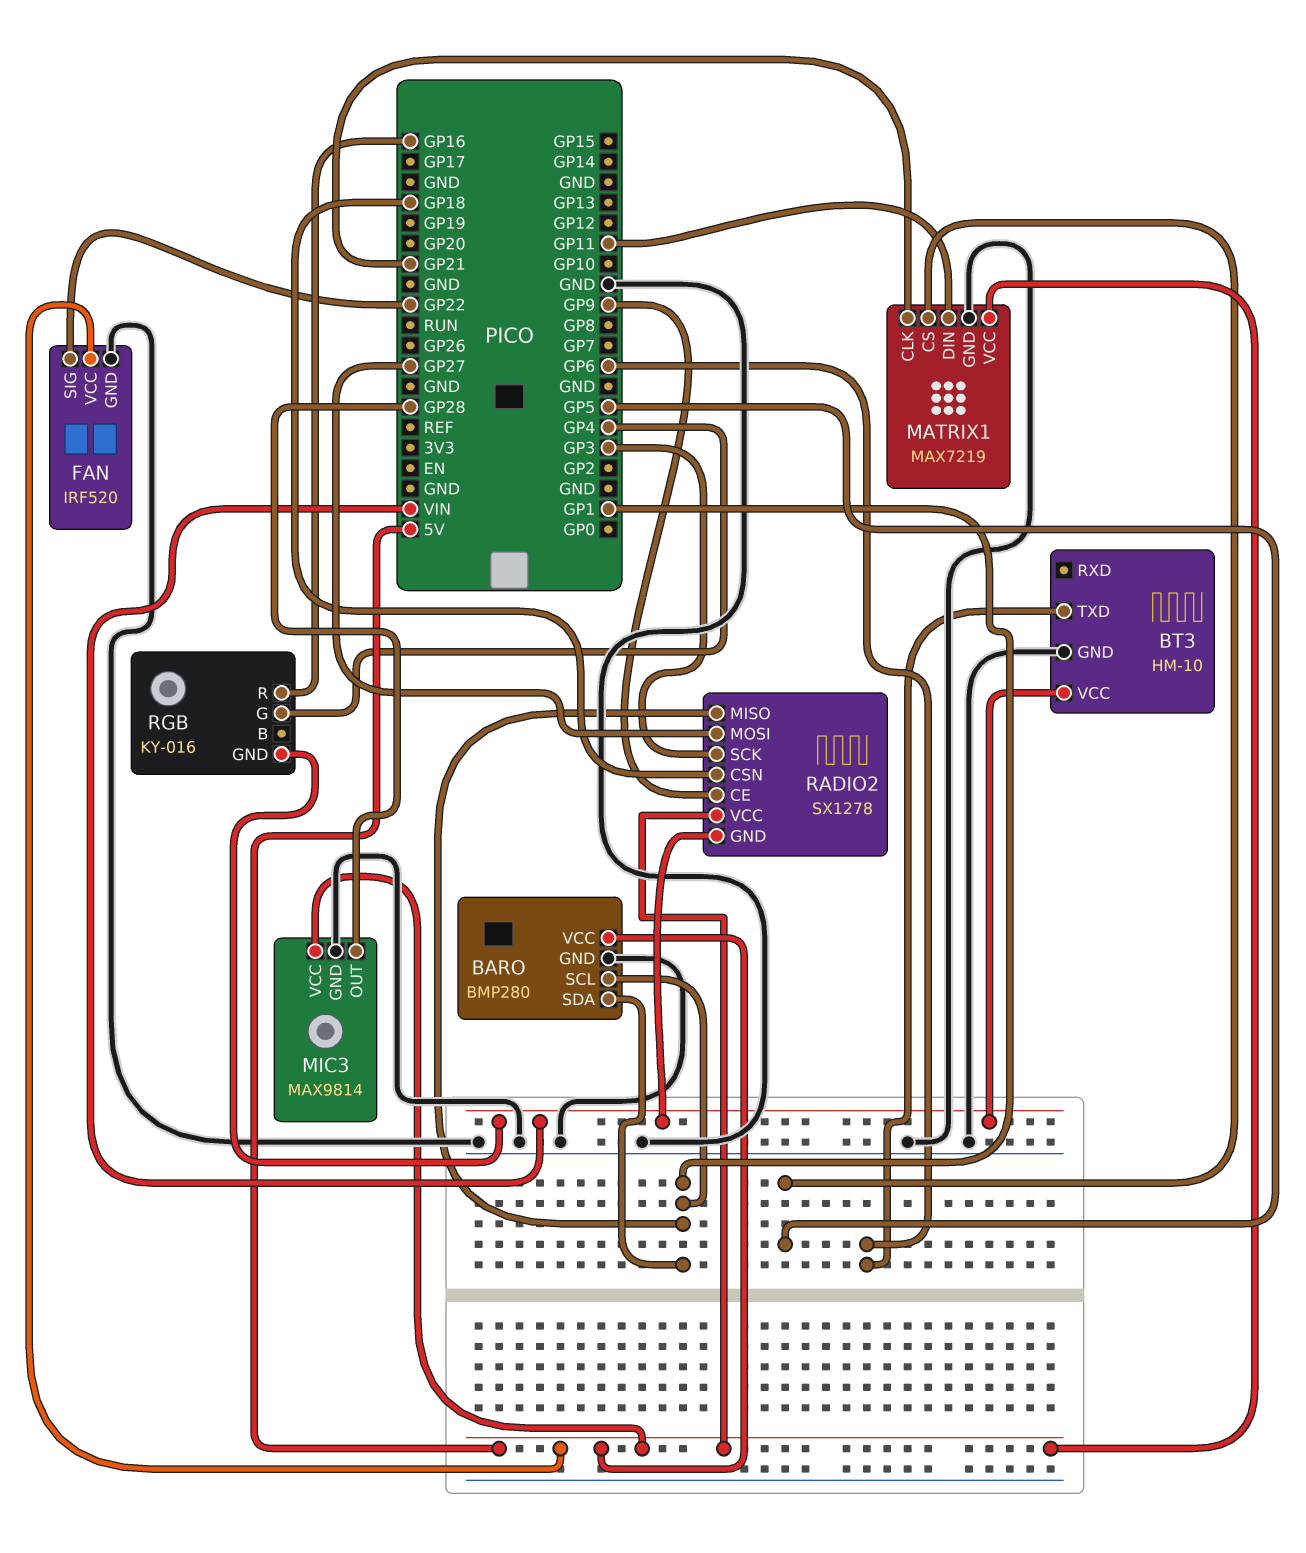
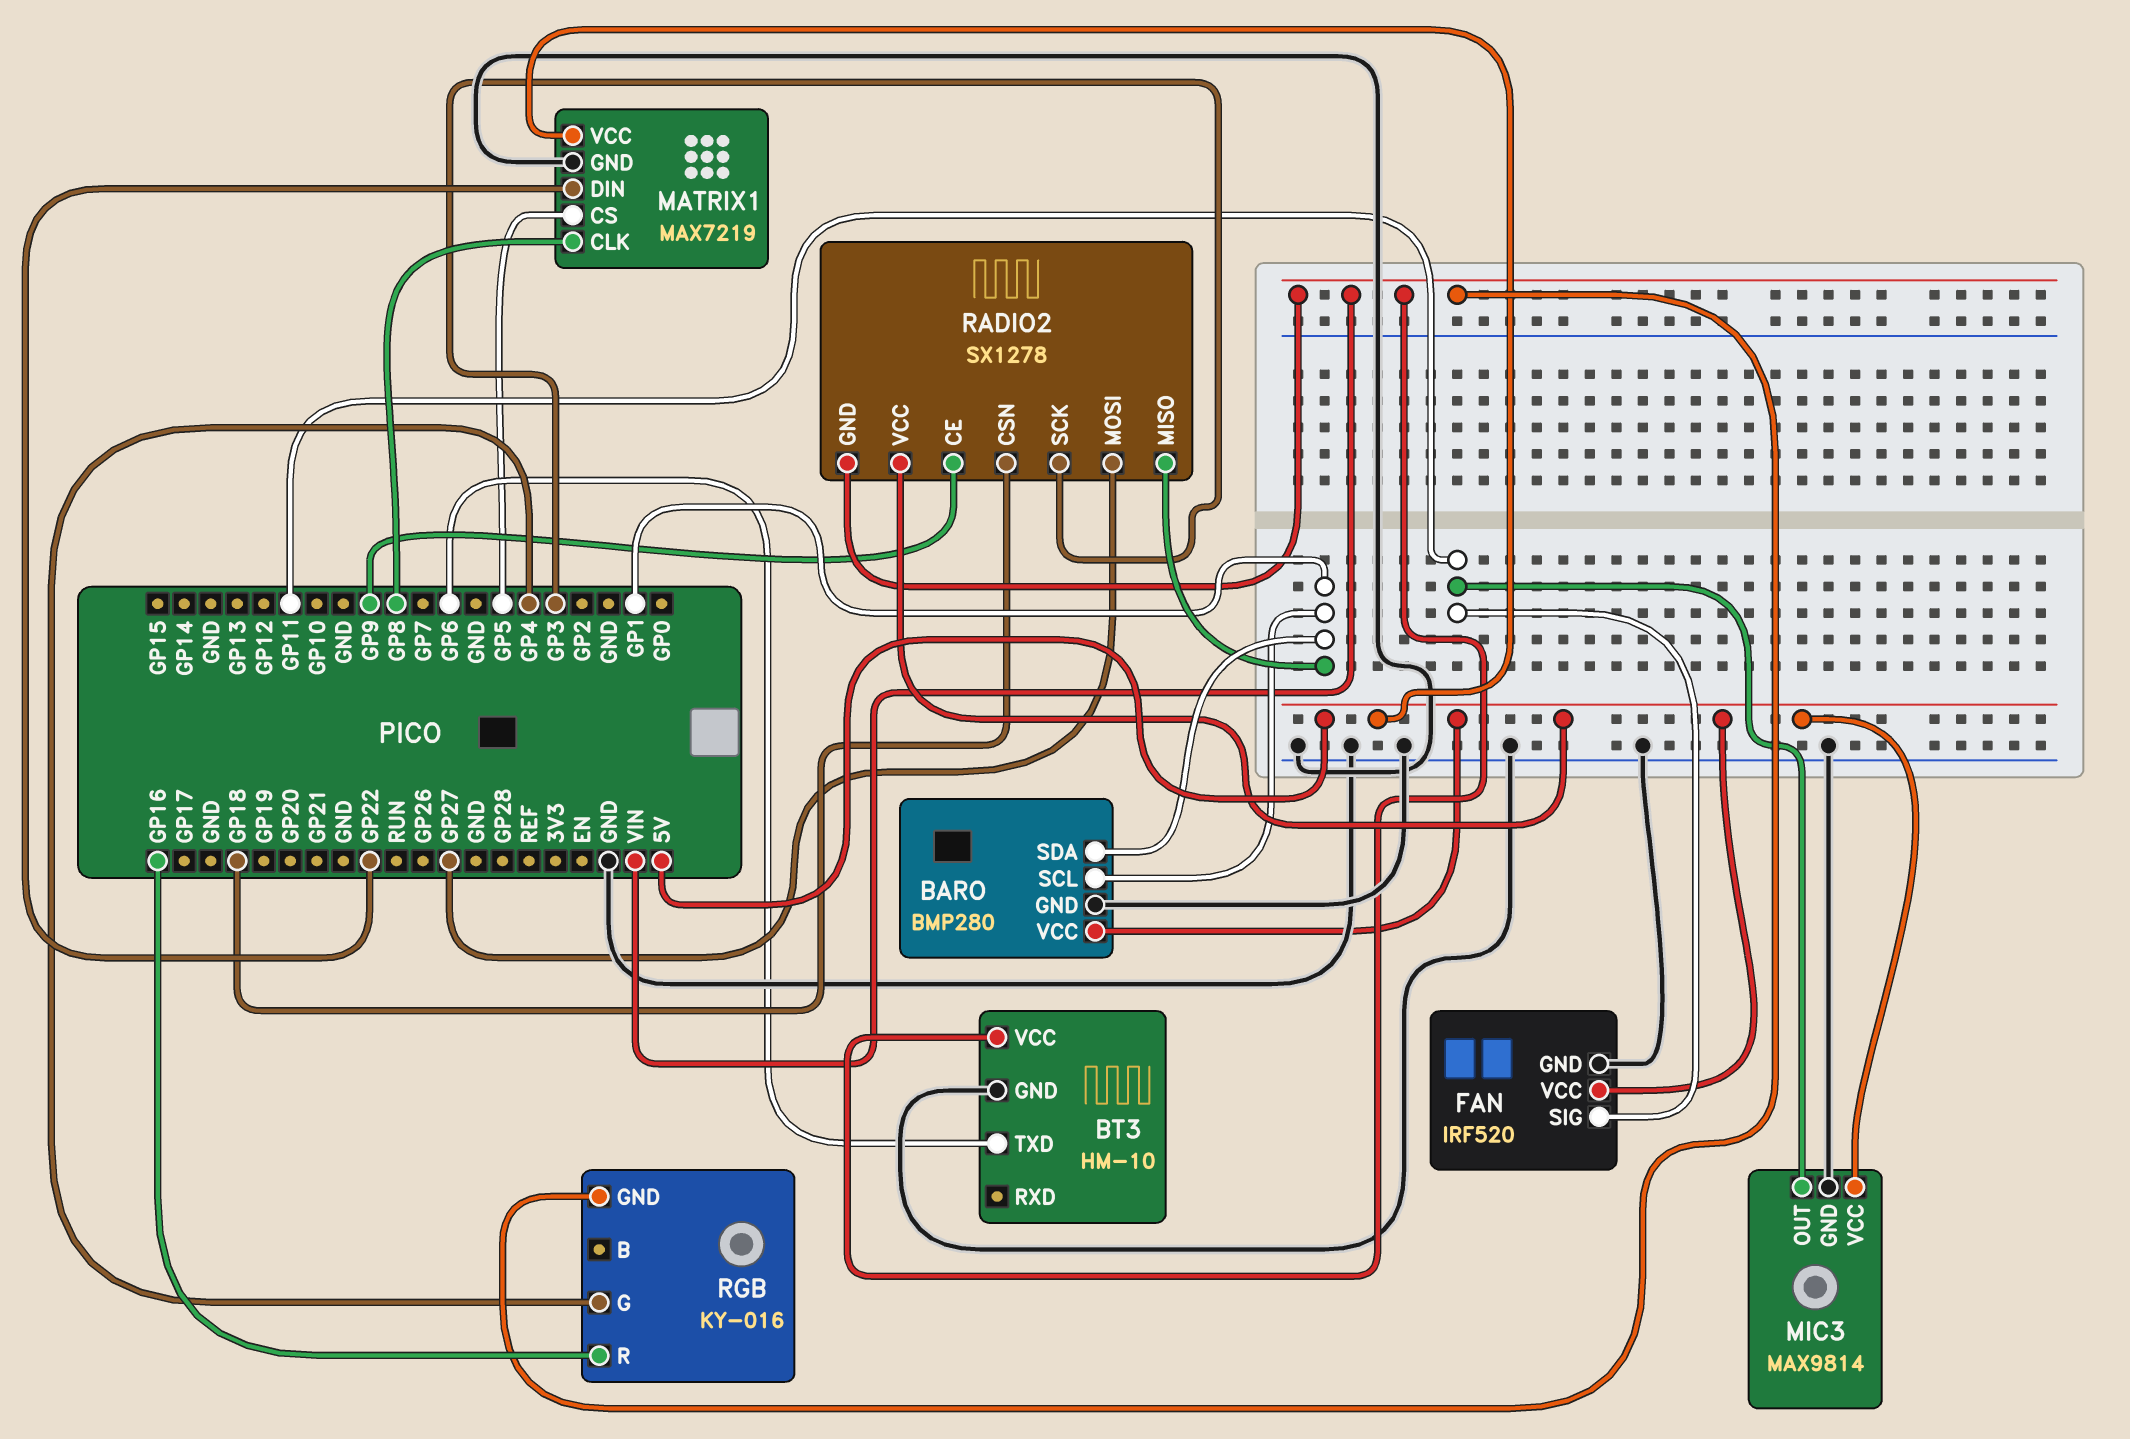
FAN pin SIG: GP22 -> GP11
MATRIX1 pin CLK: GP21 -> GP8
MATRIX1 pin DIN: GP11 -> GP22
MIC3 pin OUT: GP28 -> GP11

